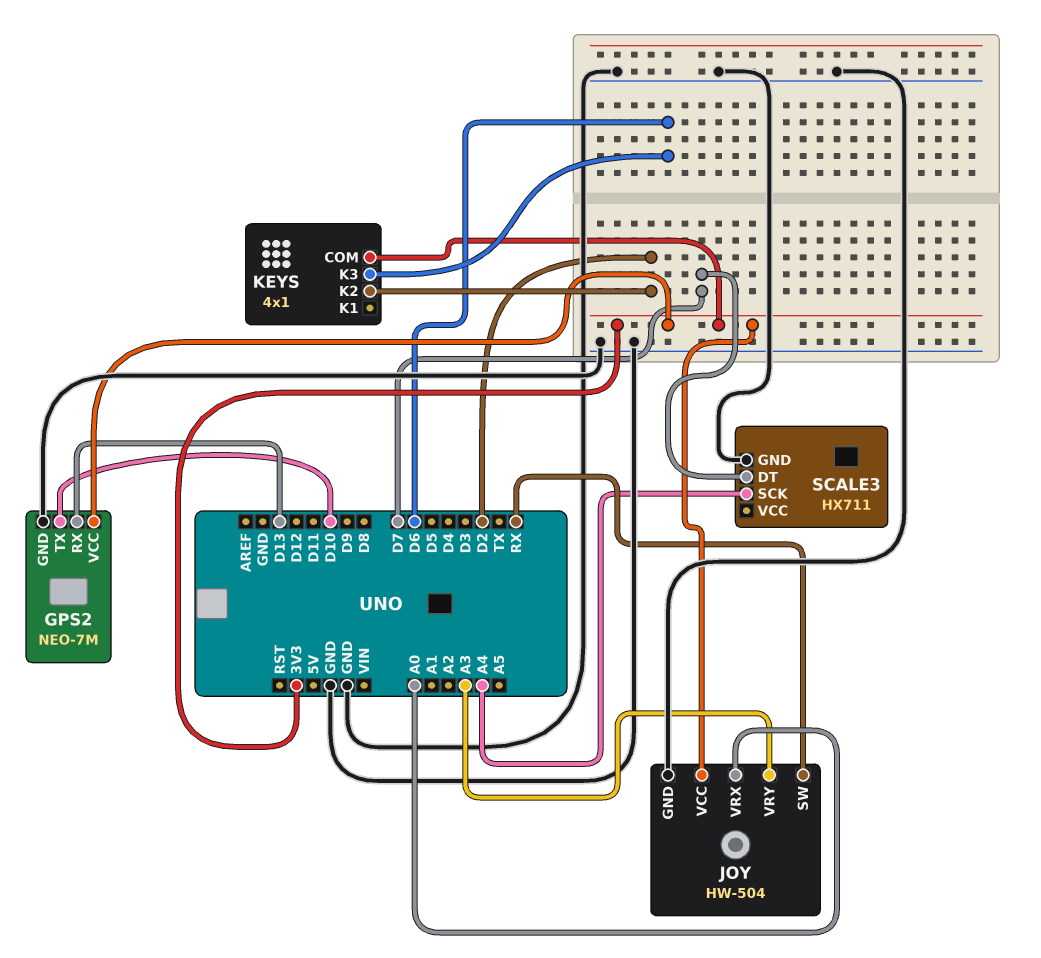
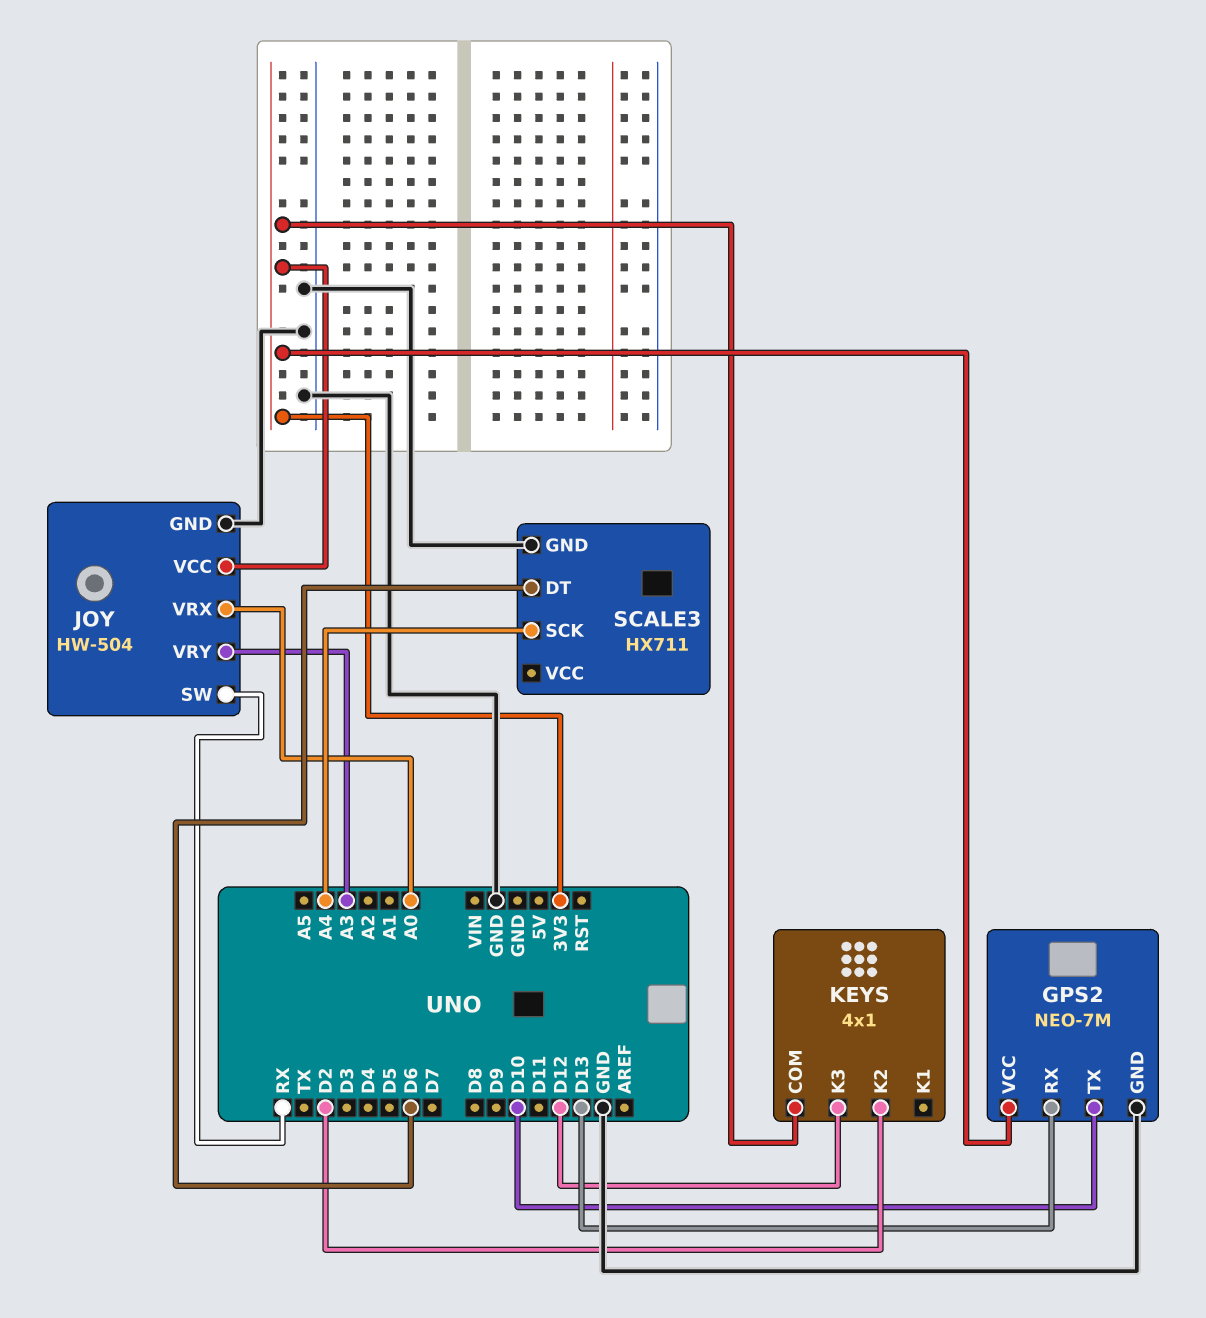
KEYS pin K3: D6 -> D12
SCALE3 pin DT: D7 -> D6

